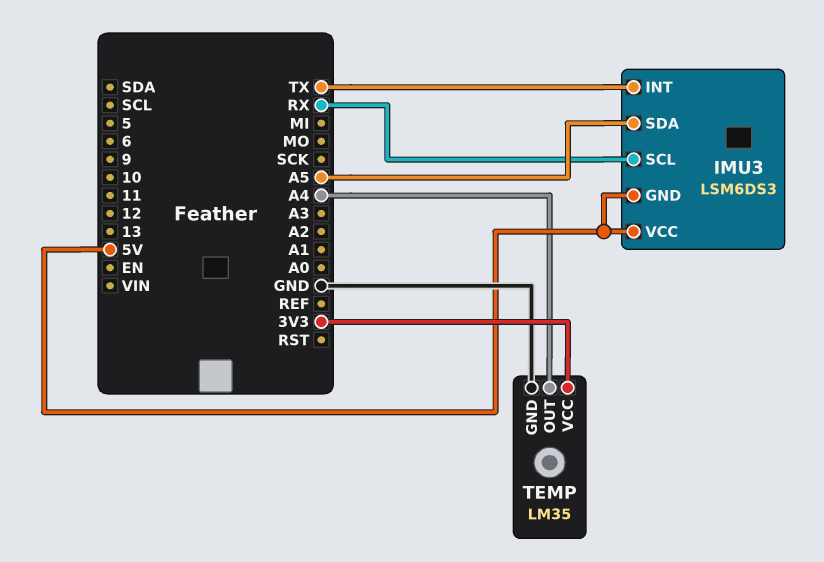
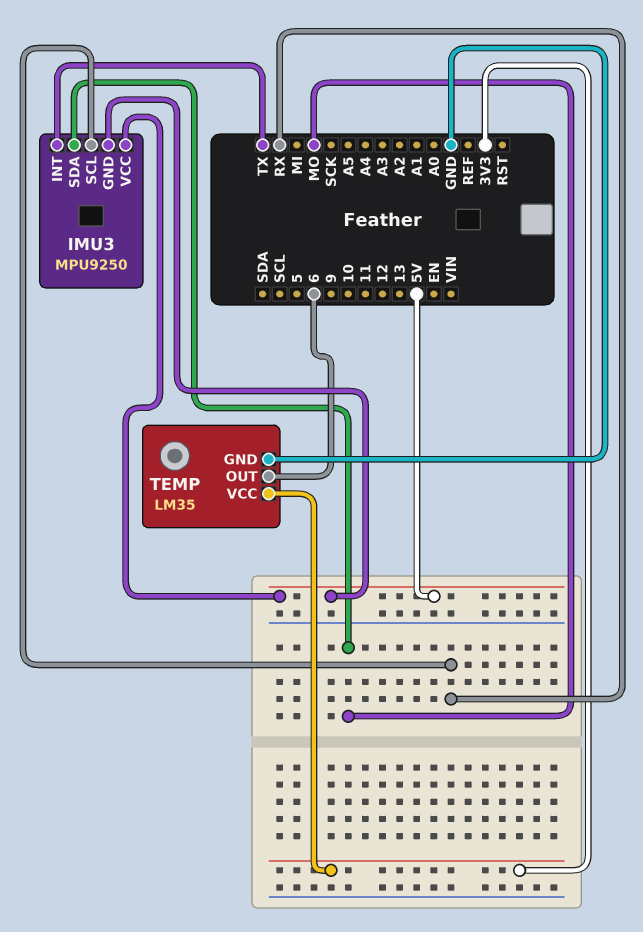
IMU3: LSM6DS3 -> MPU9250
IMU3 pin SDA: A5 -> MO
TEMP pin OUT: A4 -> 6

